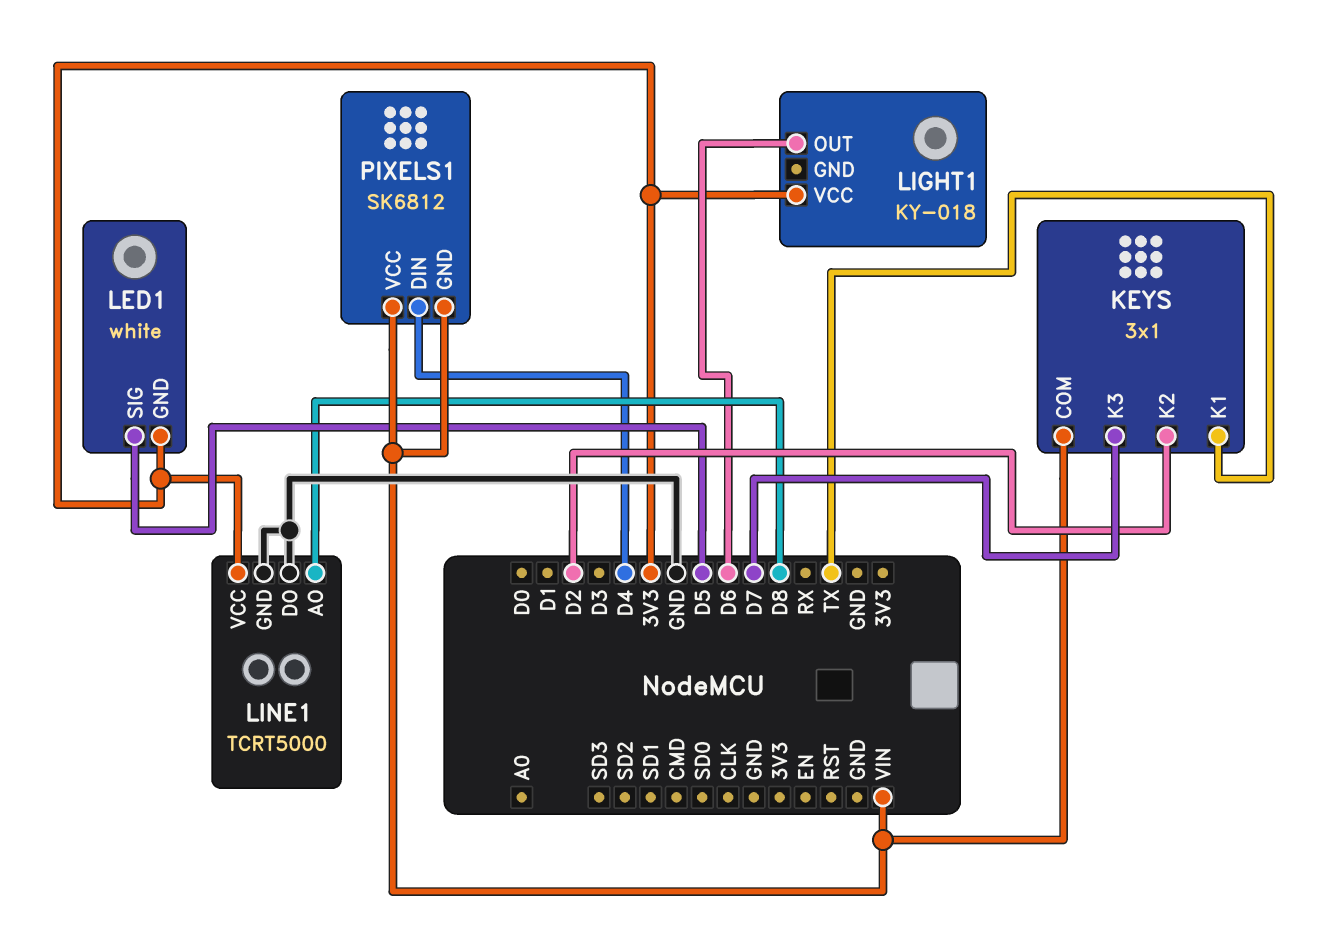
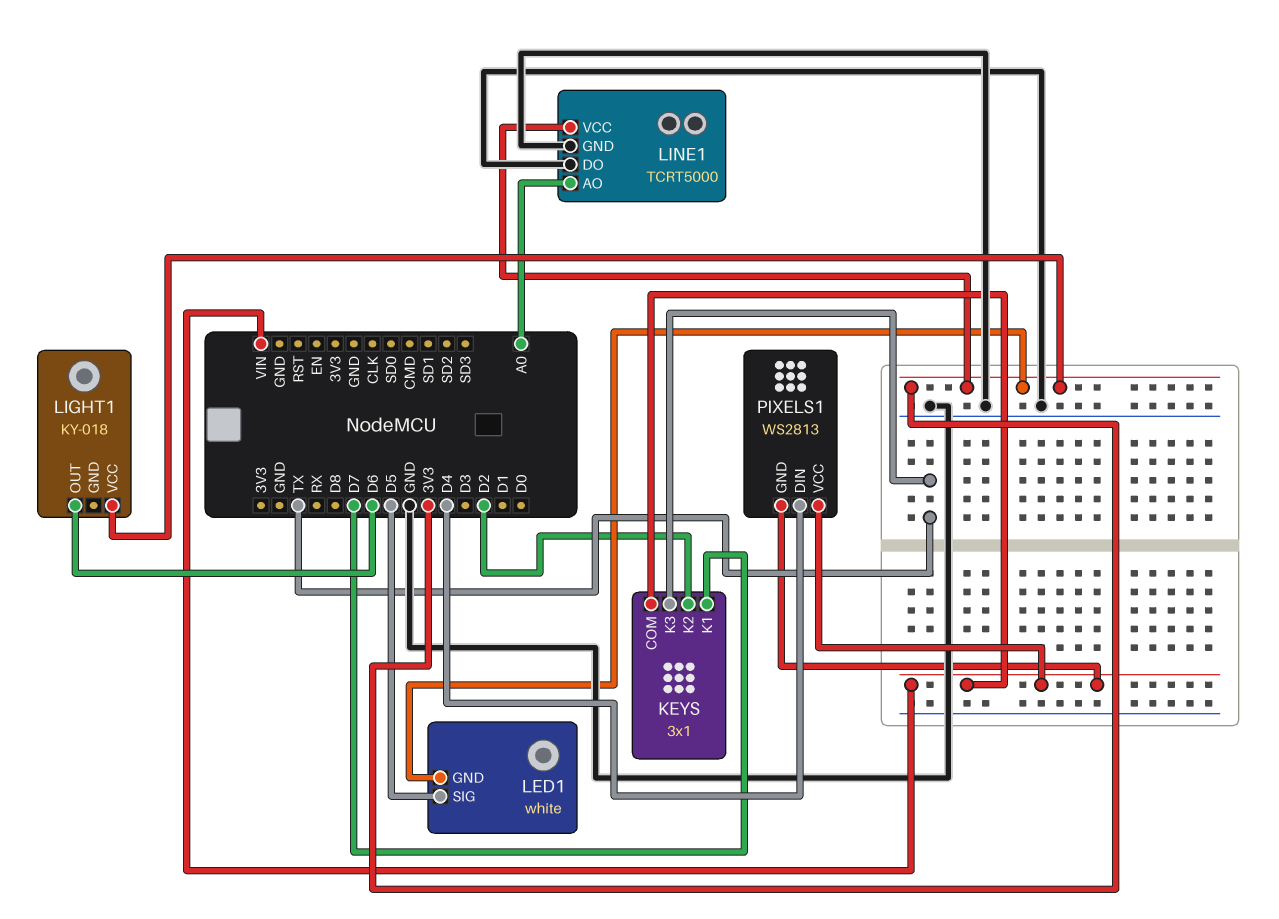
KEYS pin K1: TX -> D7
KEYS pin K3: D7 -> TX
LINE1 pin AO: D8 -> A0
PIXELS1: SK6812 -> WS2813

